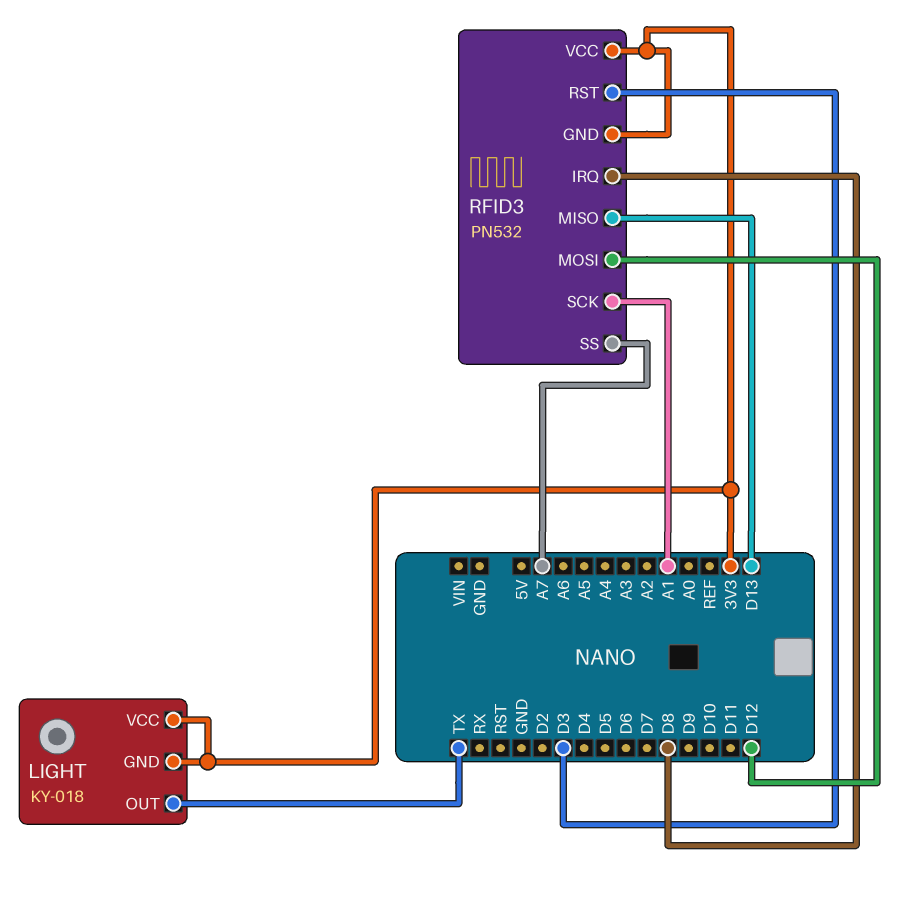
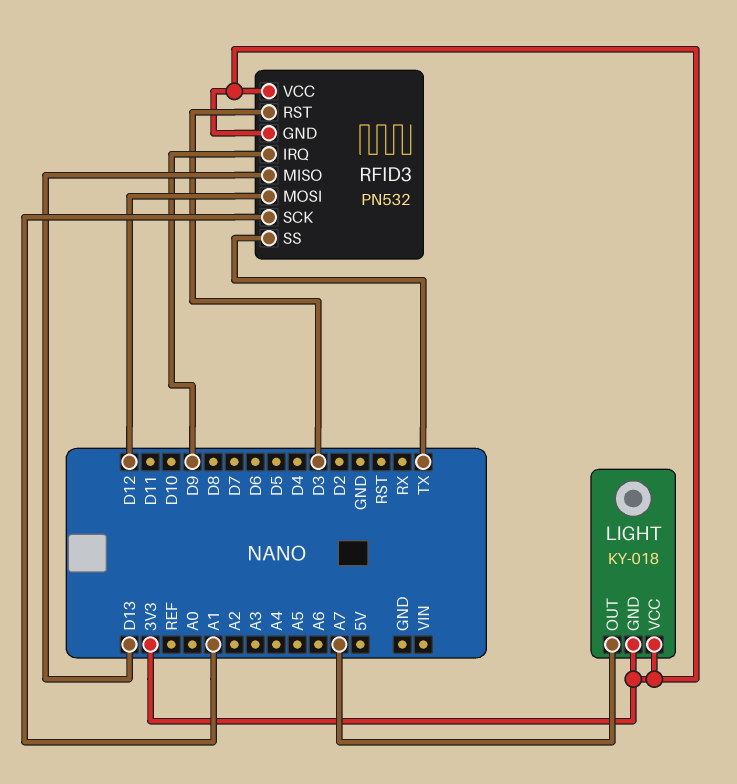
LIGHT pin OUT: TX -> A7
RFID3 pin IRQ: D8 -> D9
RFID3 pin SS: A7 -> TX

